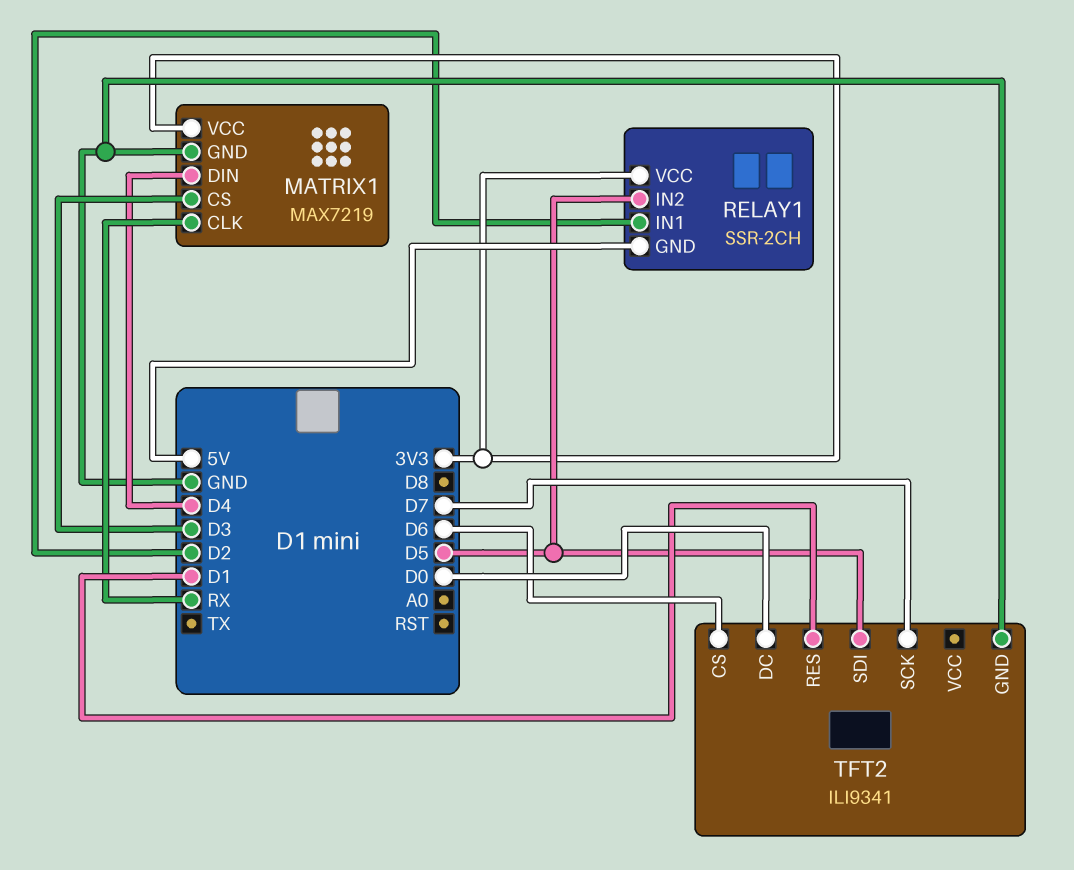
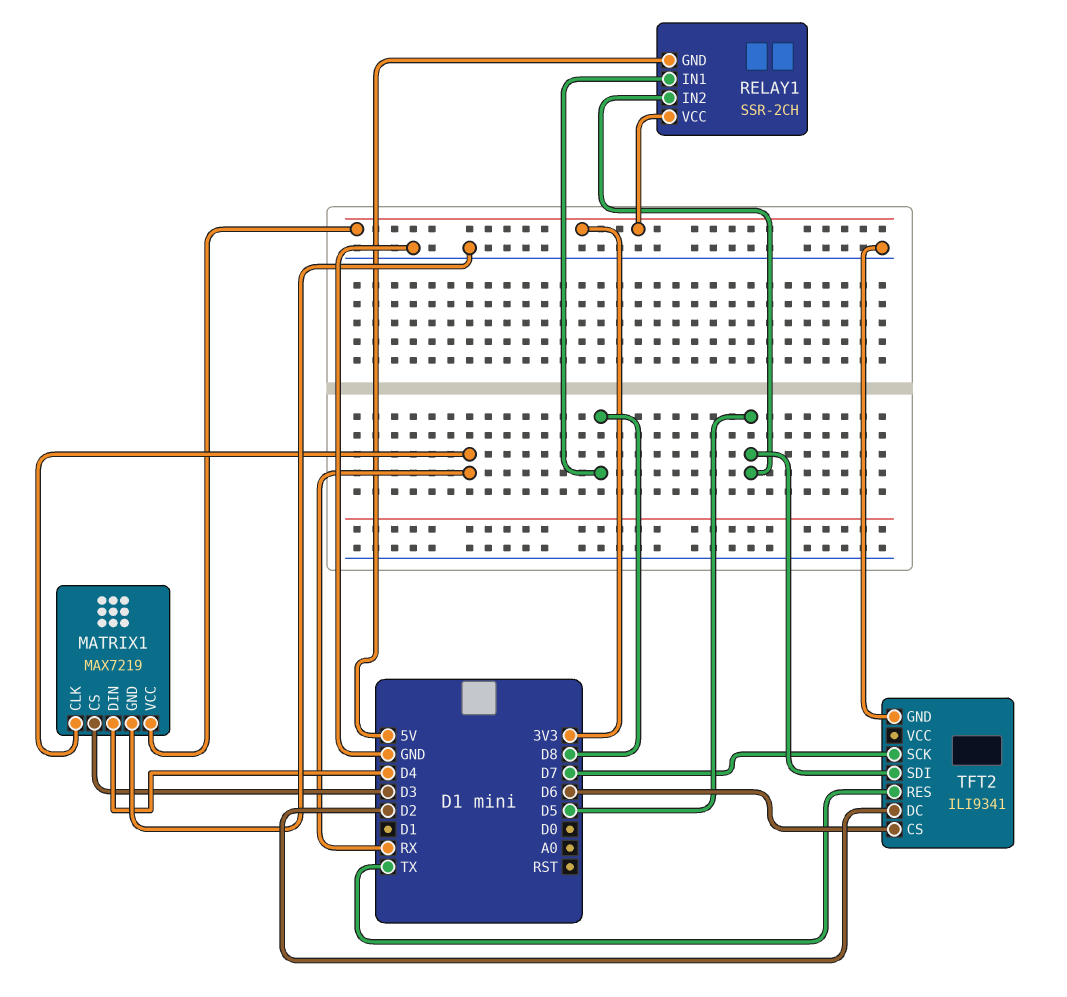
RELAY1 pin IN1: D2 -> D8
TFT2 pin DC: D0 -> D2
TFT2 pin RES: D1 -> TX

